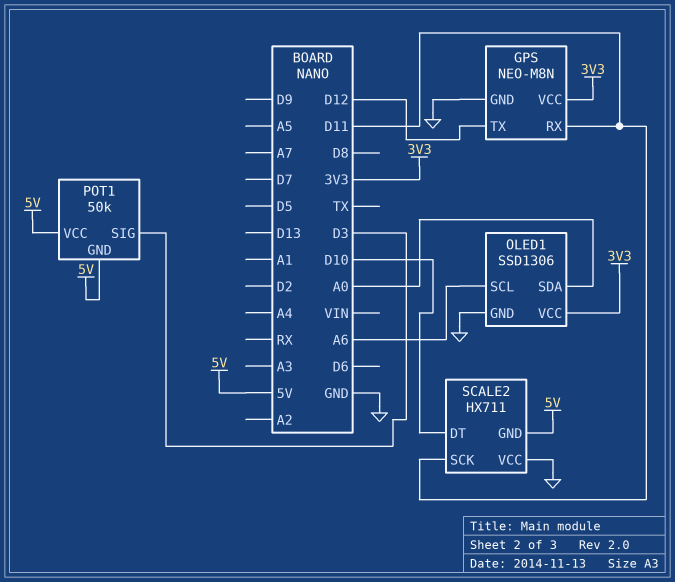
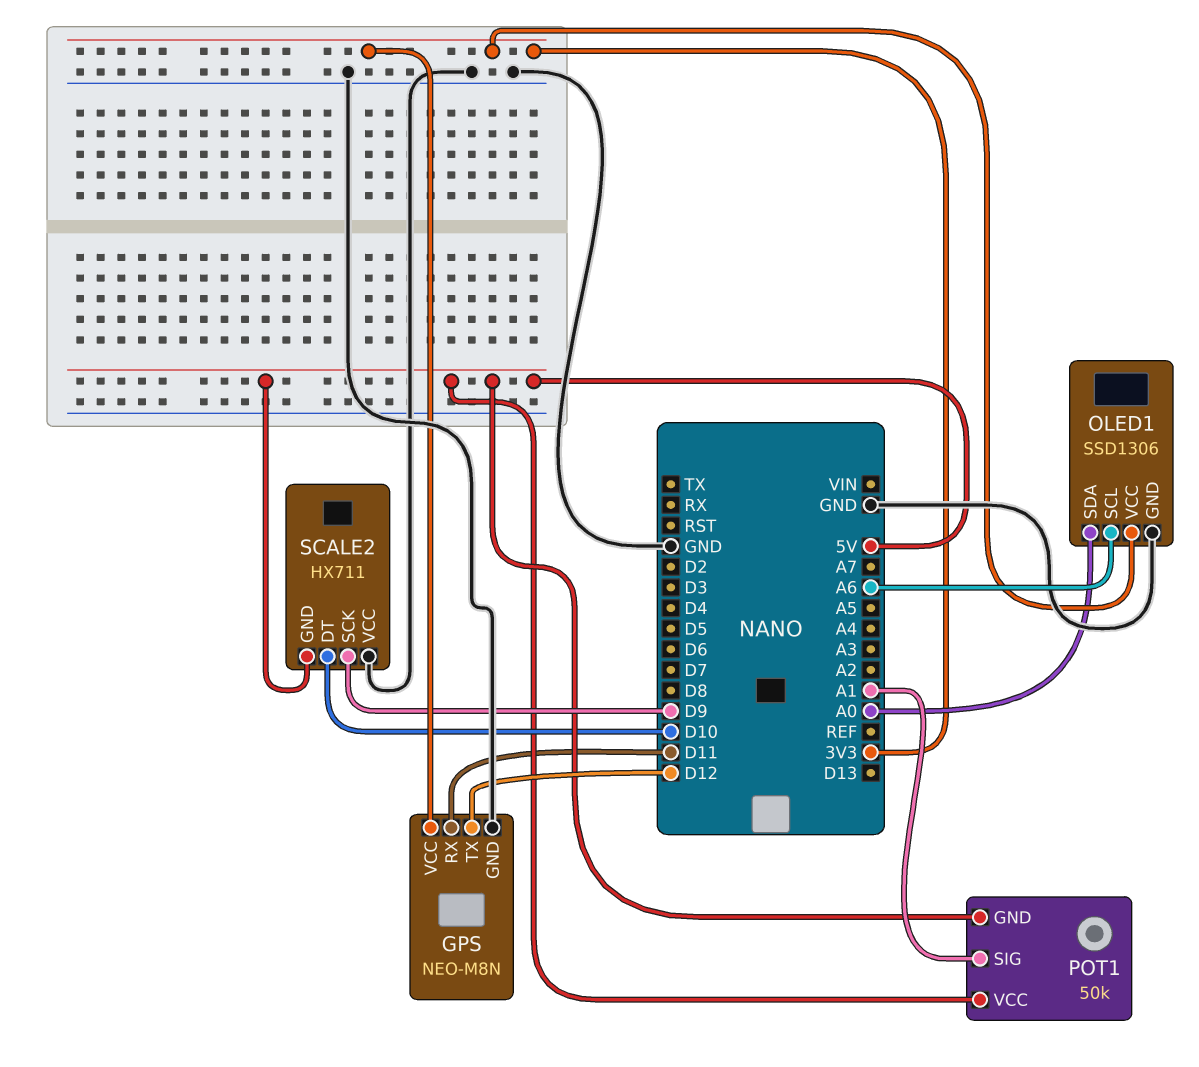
POT1 pin SIG: D3 -> A1
SCALE2 pin SCK: D11 -> D9

